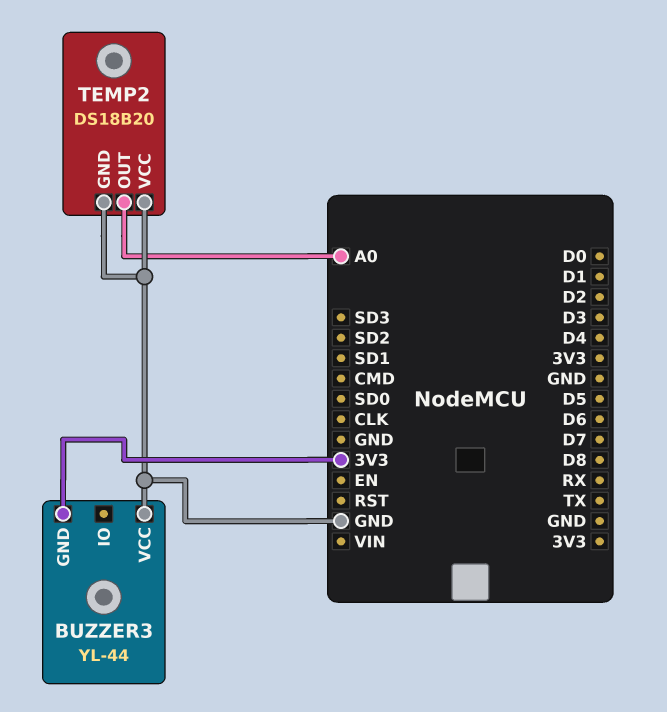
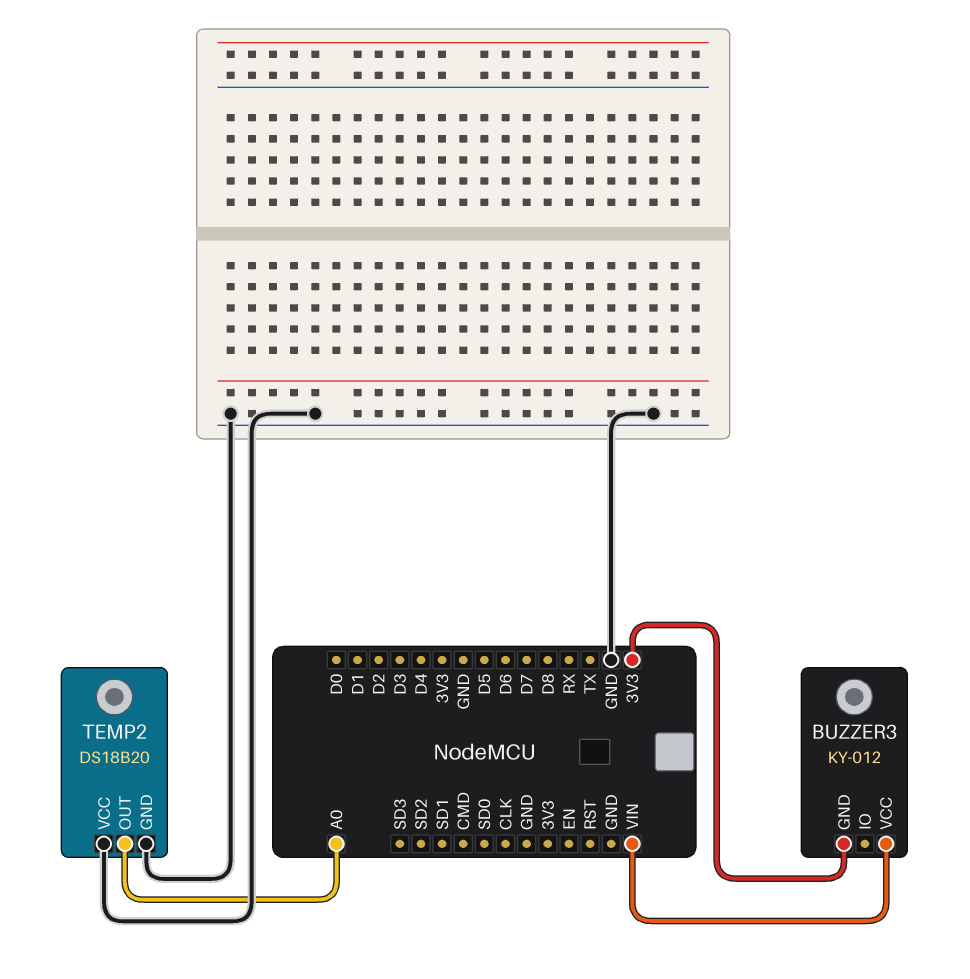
BUZZER3: YL-44 -> KY-012
BUZZER3 pin VCC: GND -> VIN

